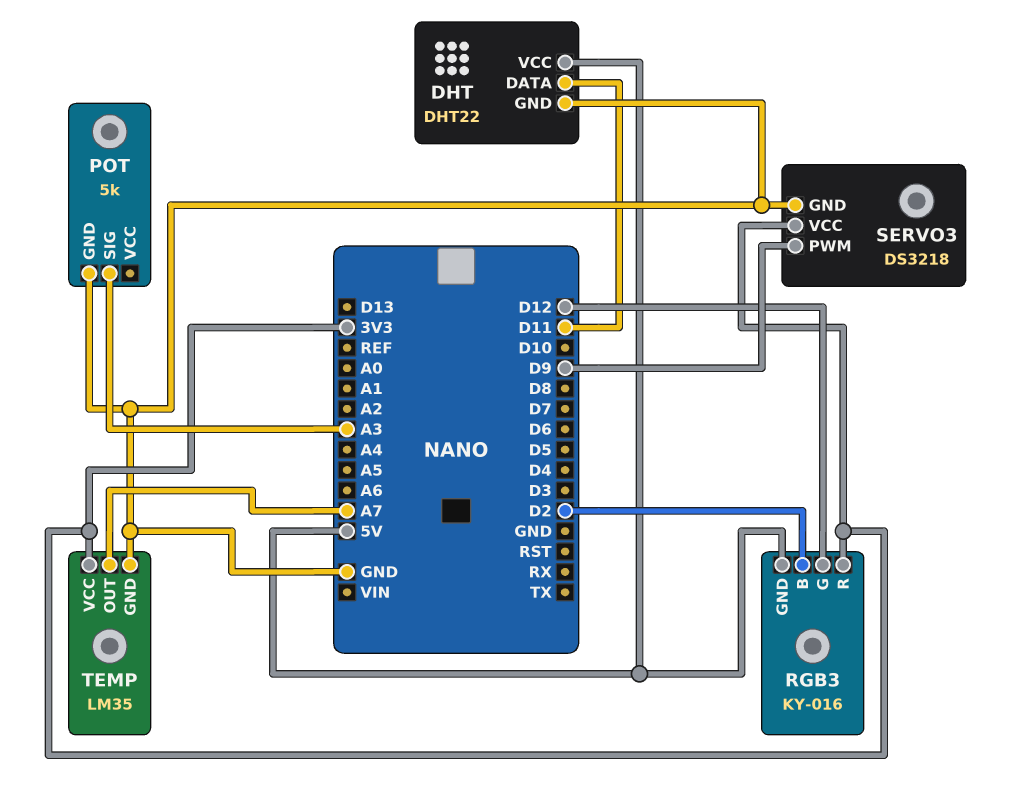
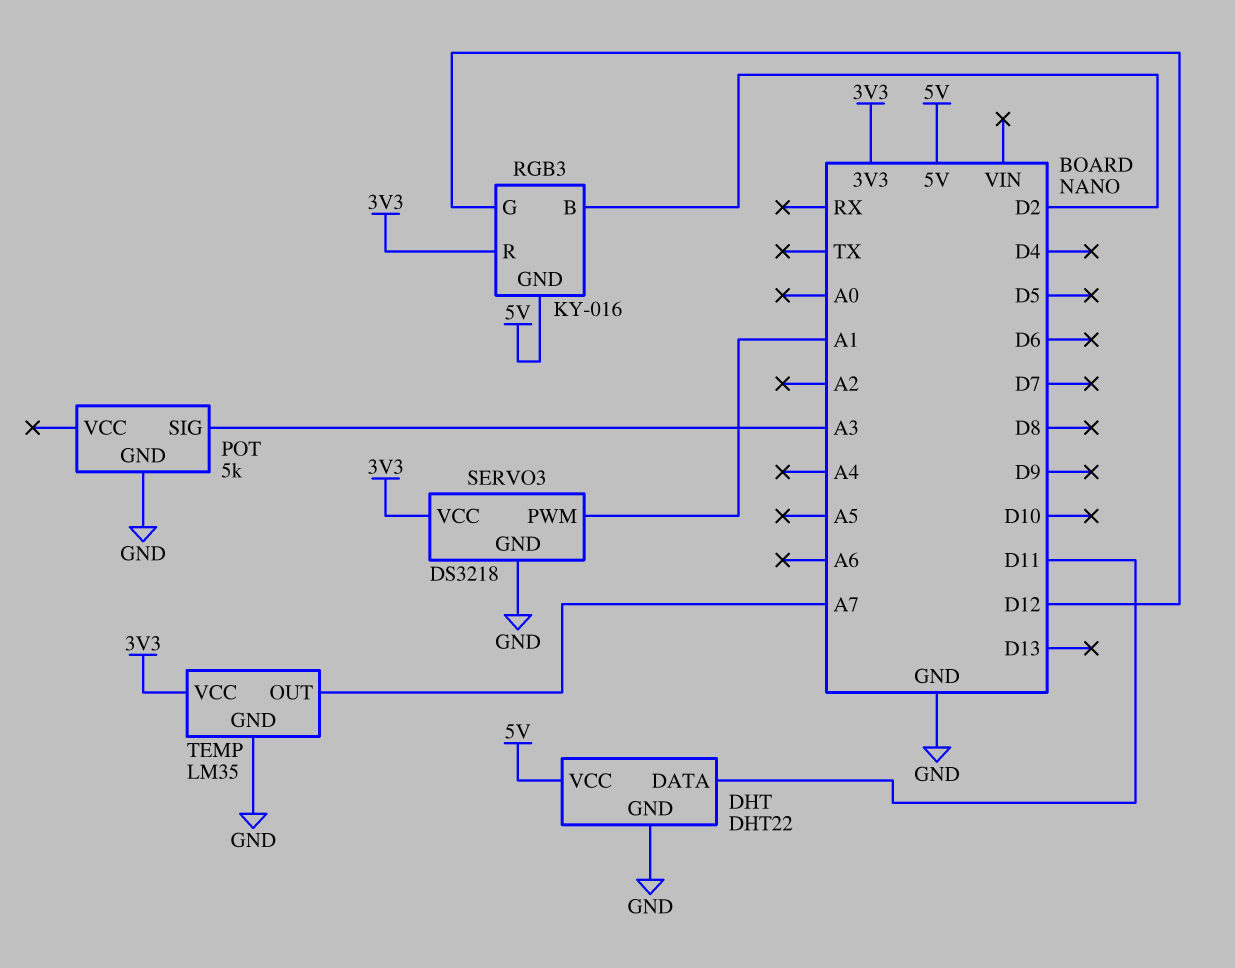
SERVO3 pin PWM: D9 -> A1

